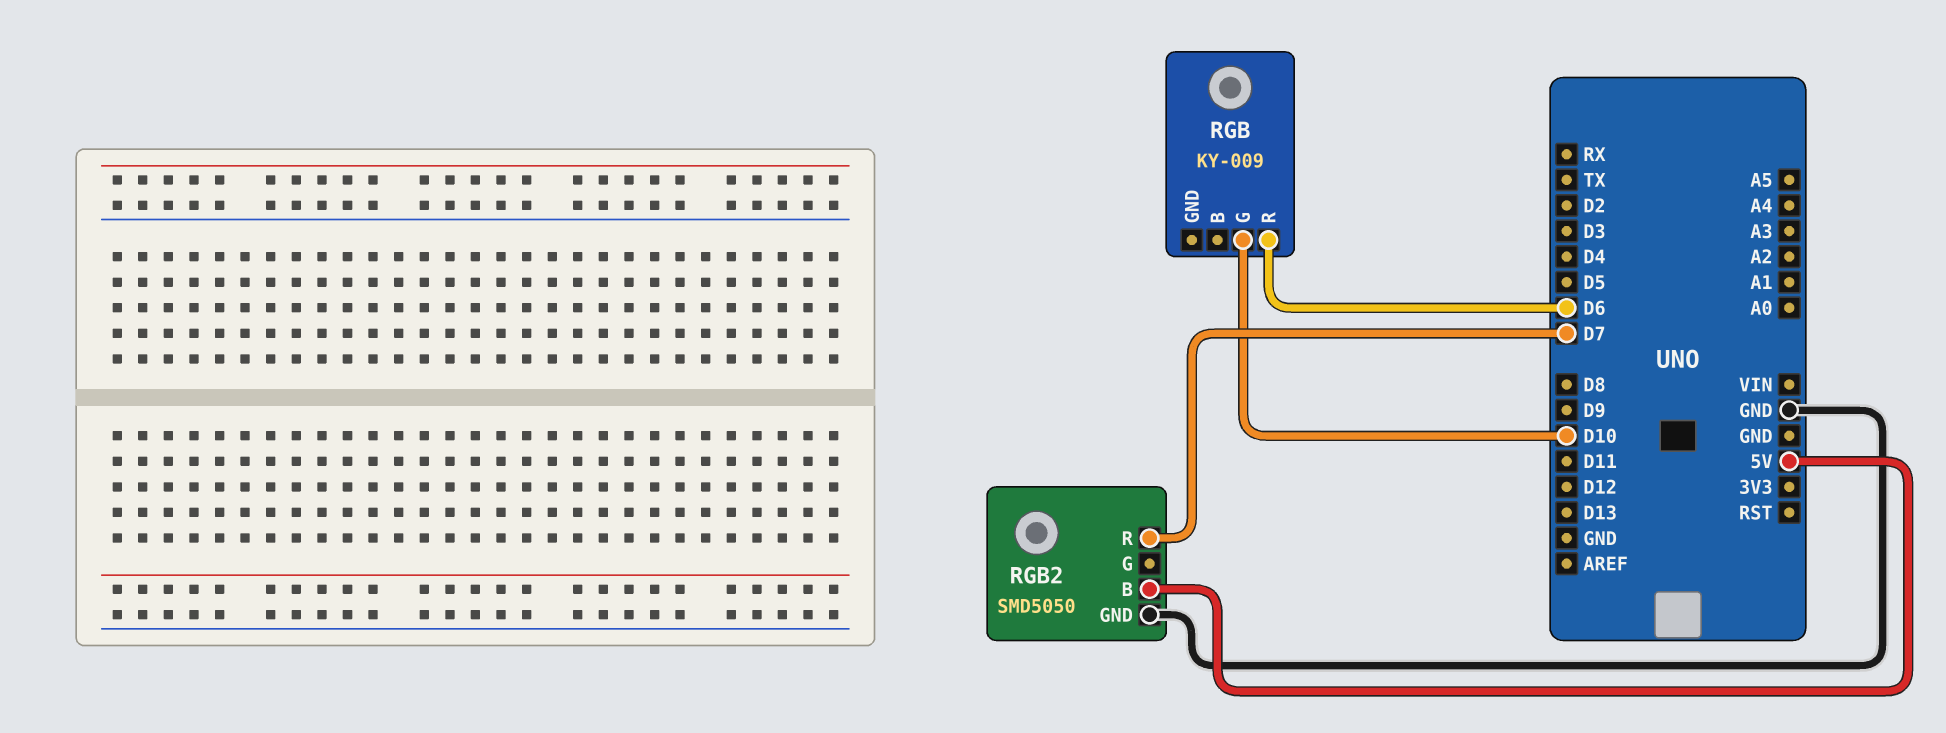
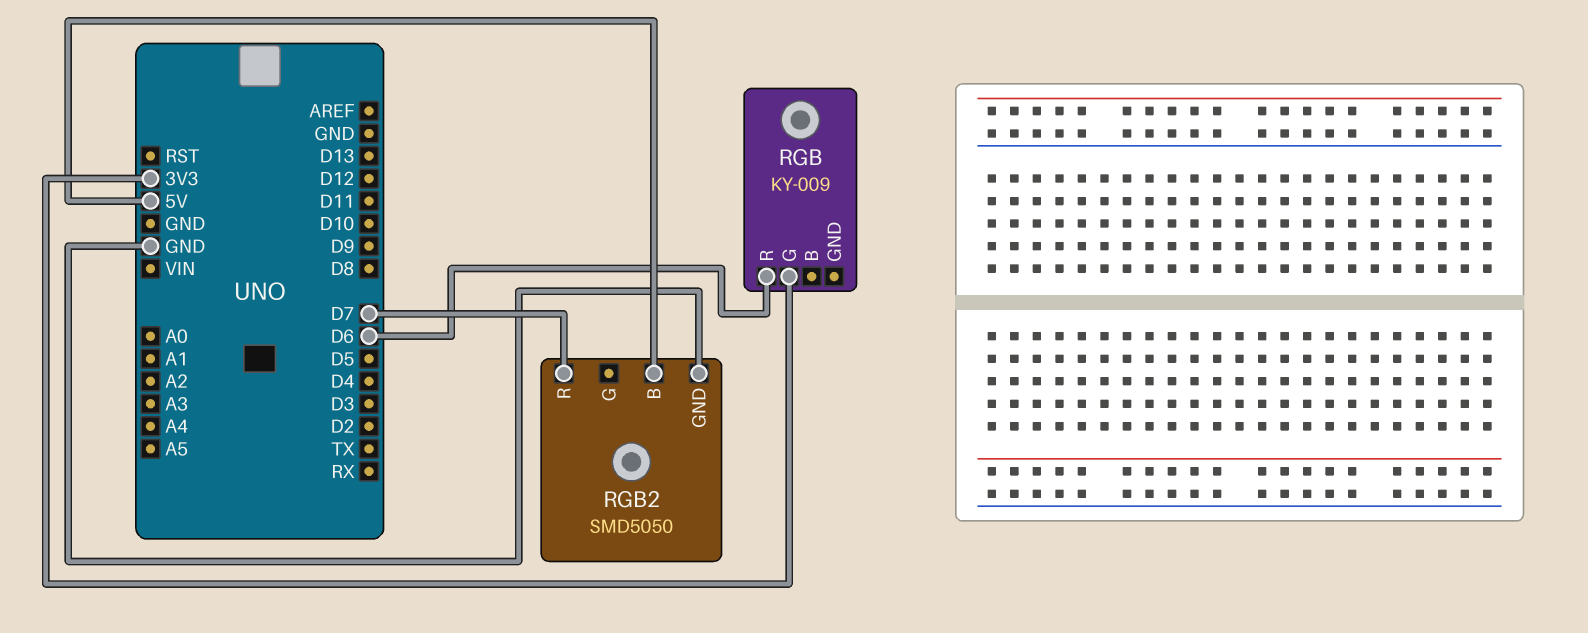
RGB pin G: D10 -> 3V3

